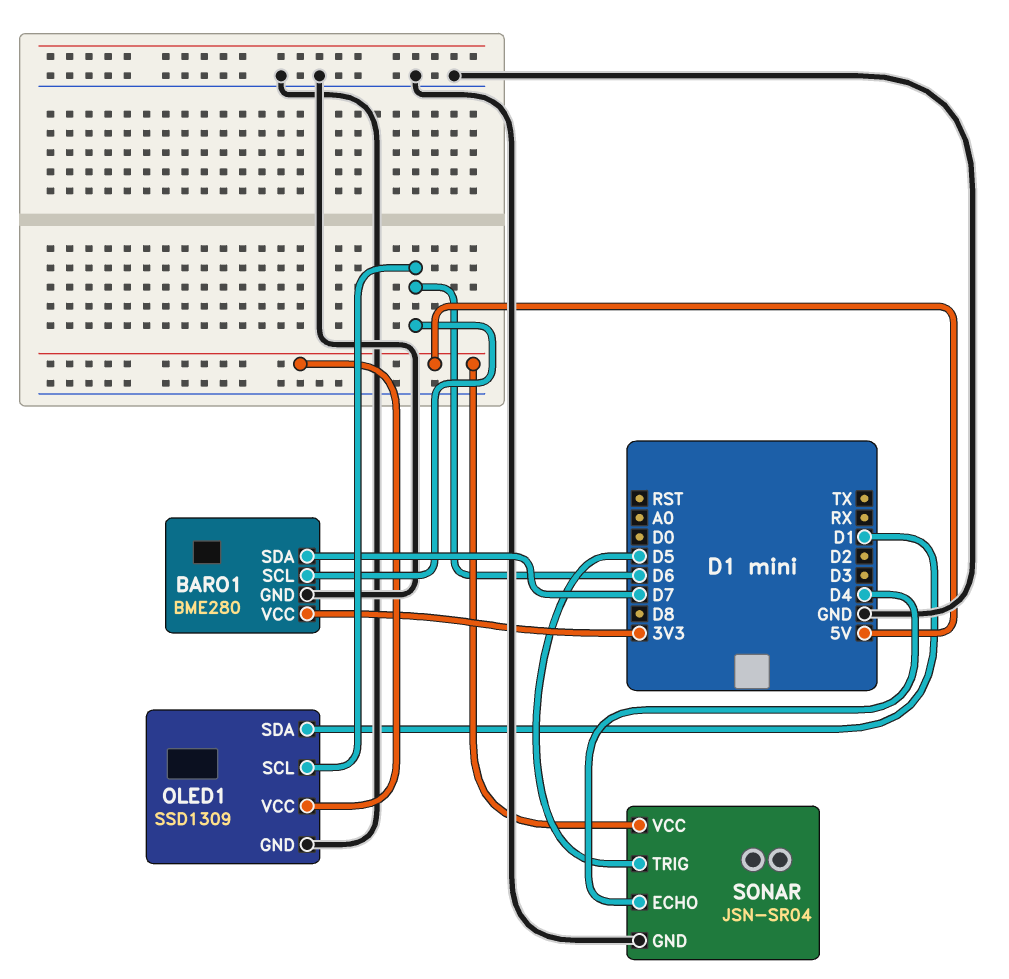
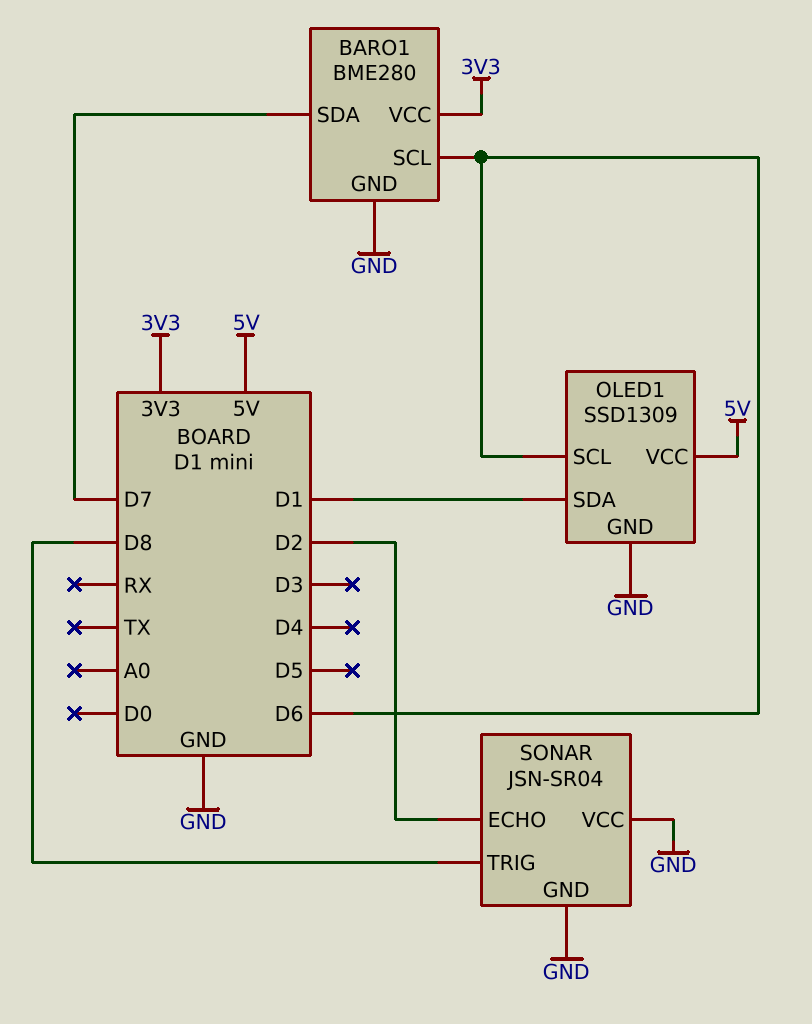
SONAR pin ECHO: D4 -> D2
SONAR pin TRIG: D5 -> D8
SONAR pin VCC: 5V -> GND

